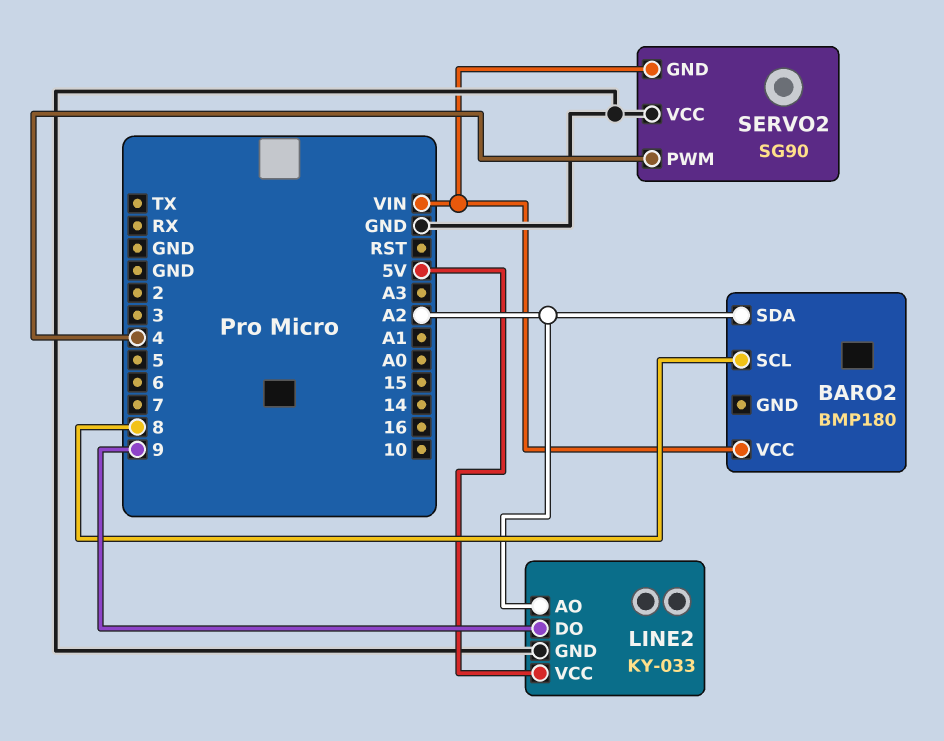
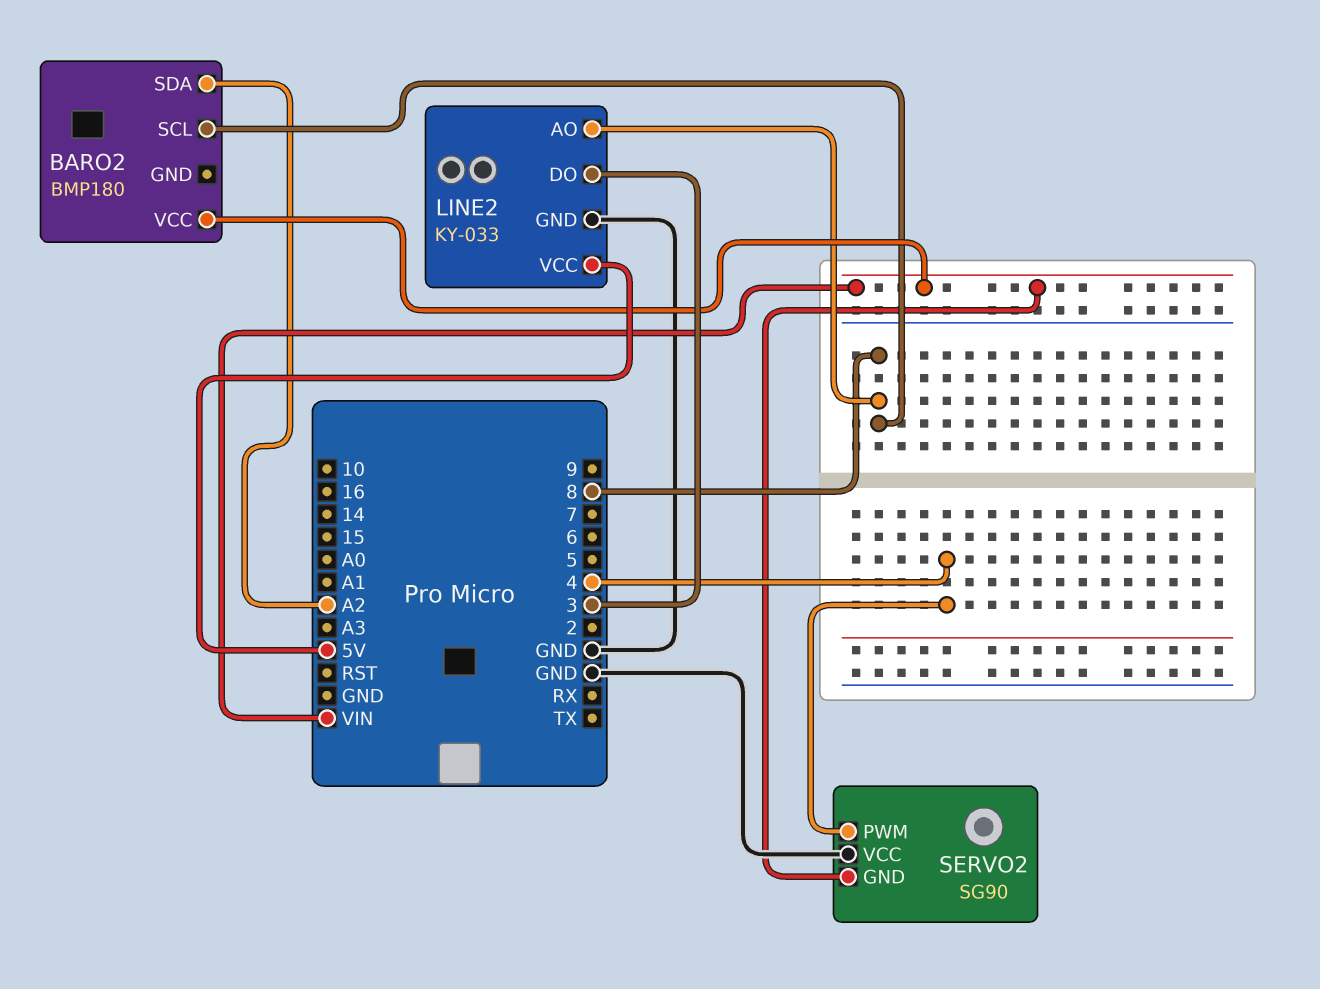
LINE2 pin AO: A2 -> 8
LINE2 pin DO: 9 -> 3

